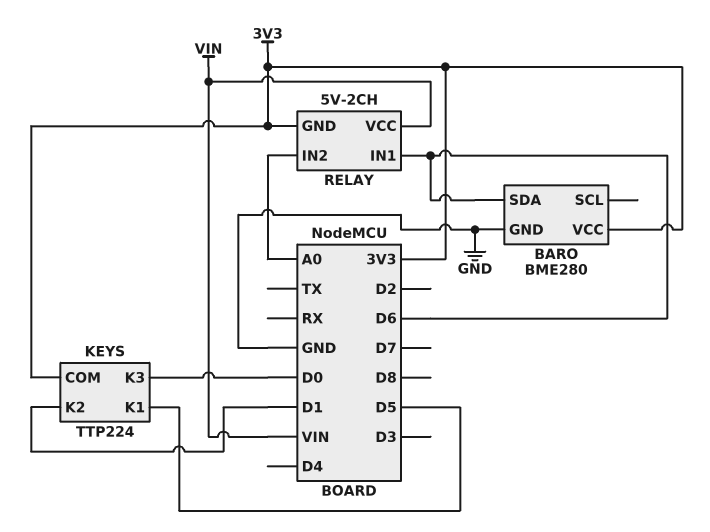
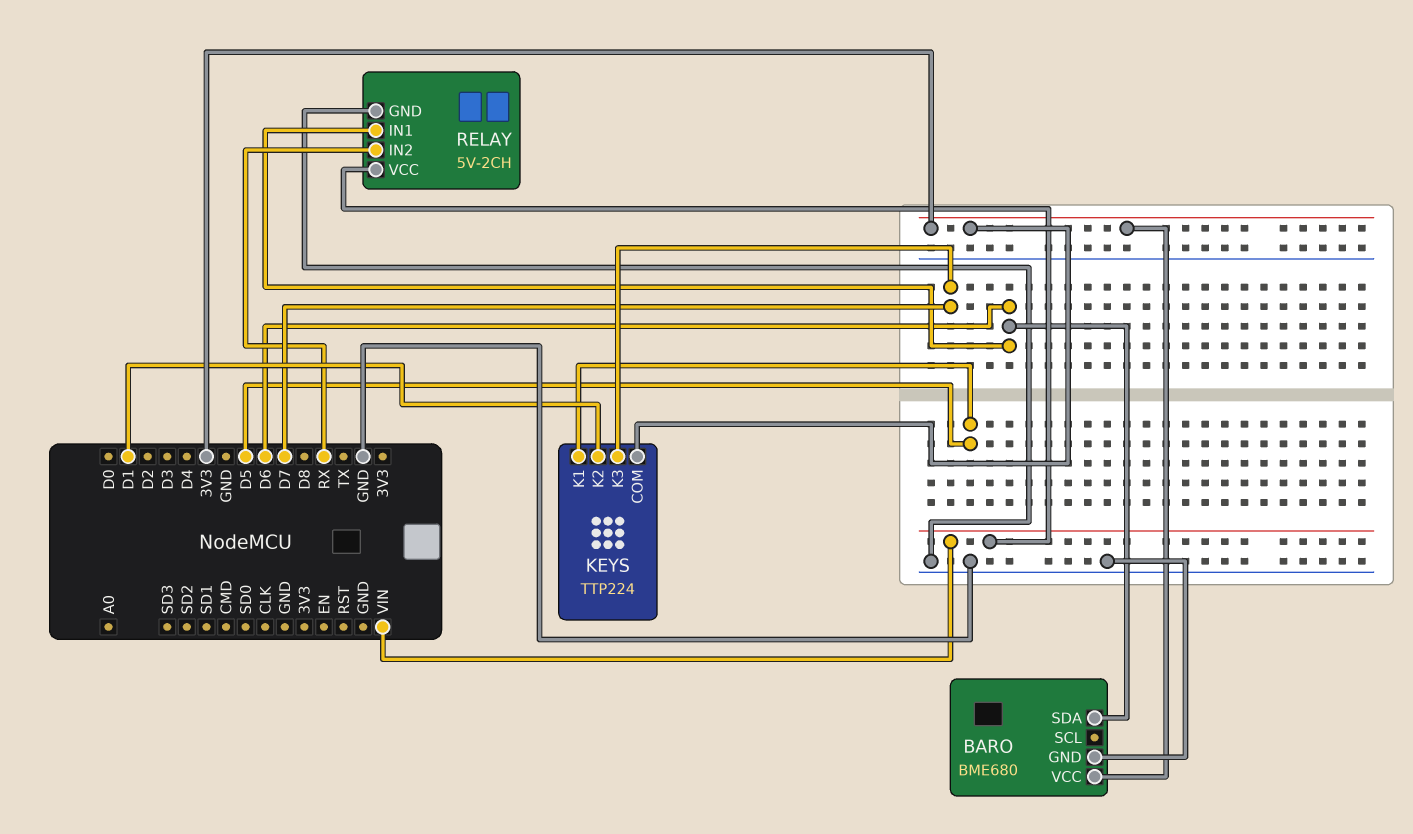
BARO: BME280 -> BME680
KEYS pin K3: D0 -> D7
RELAY pin GND: 3V3 -> GND
RELAY pin IN2: A0 -> RX

